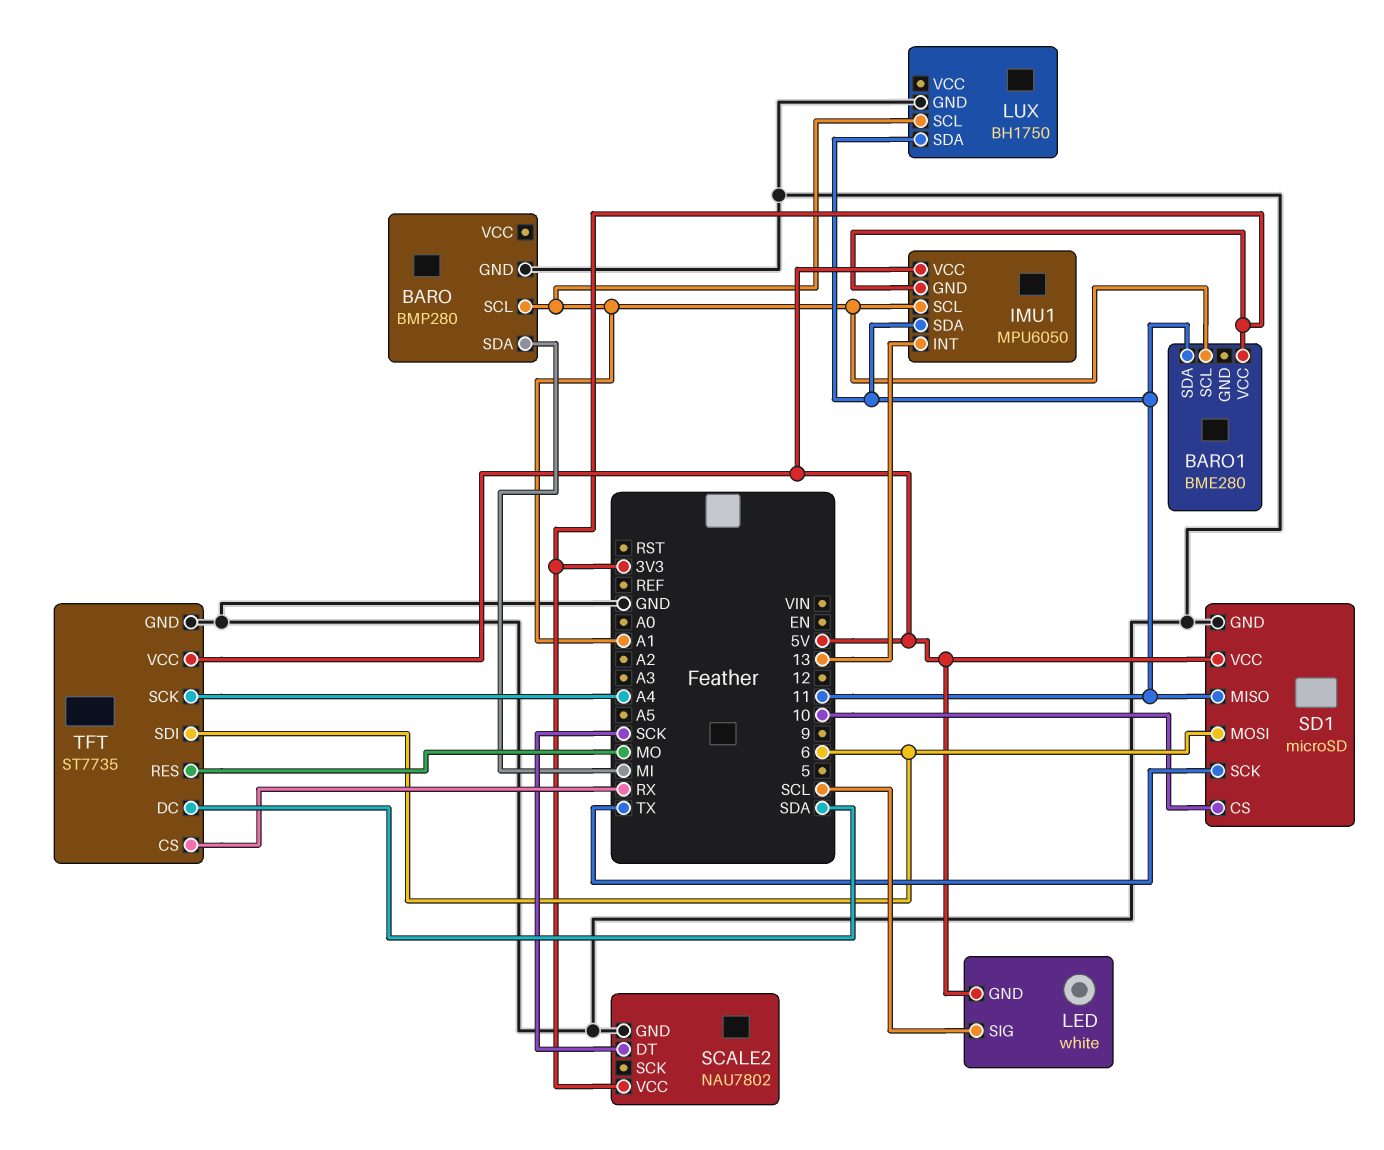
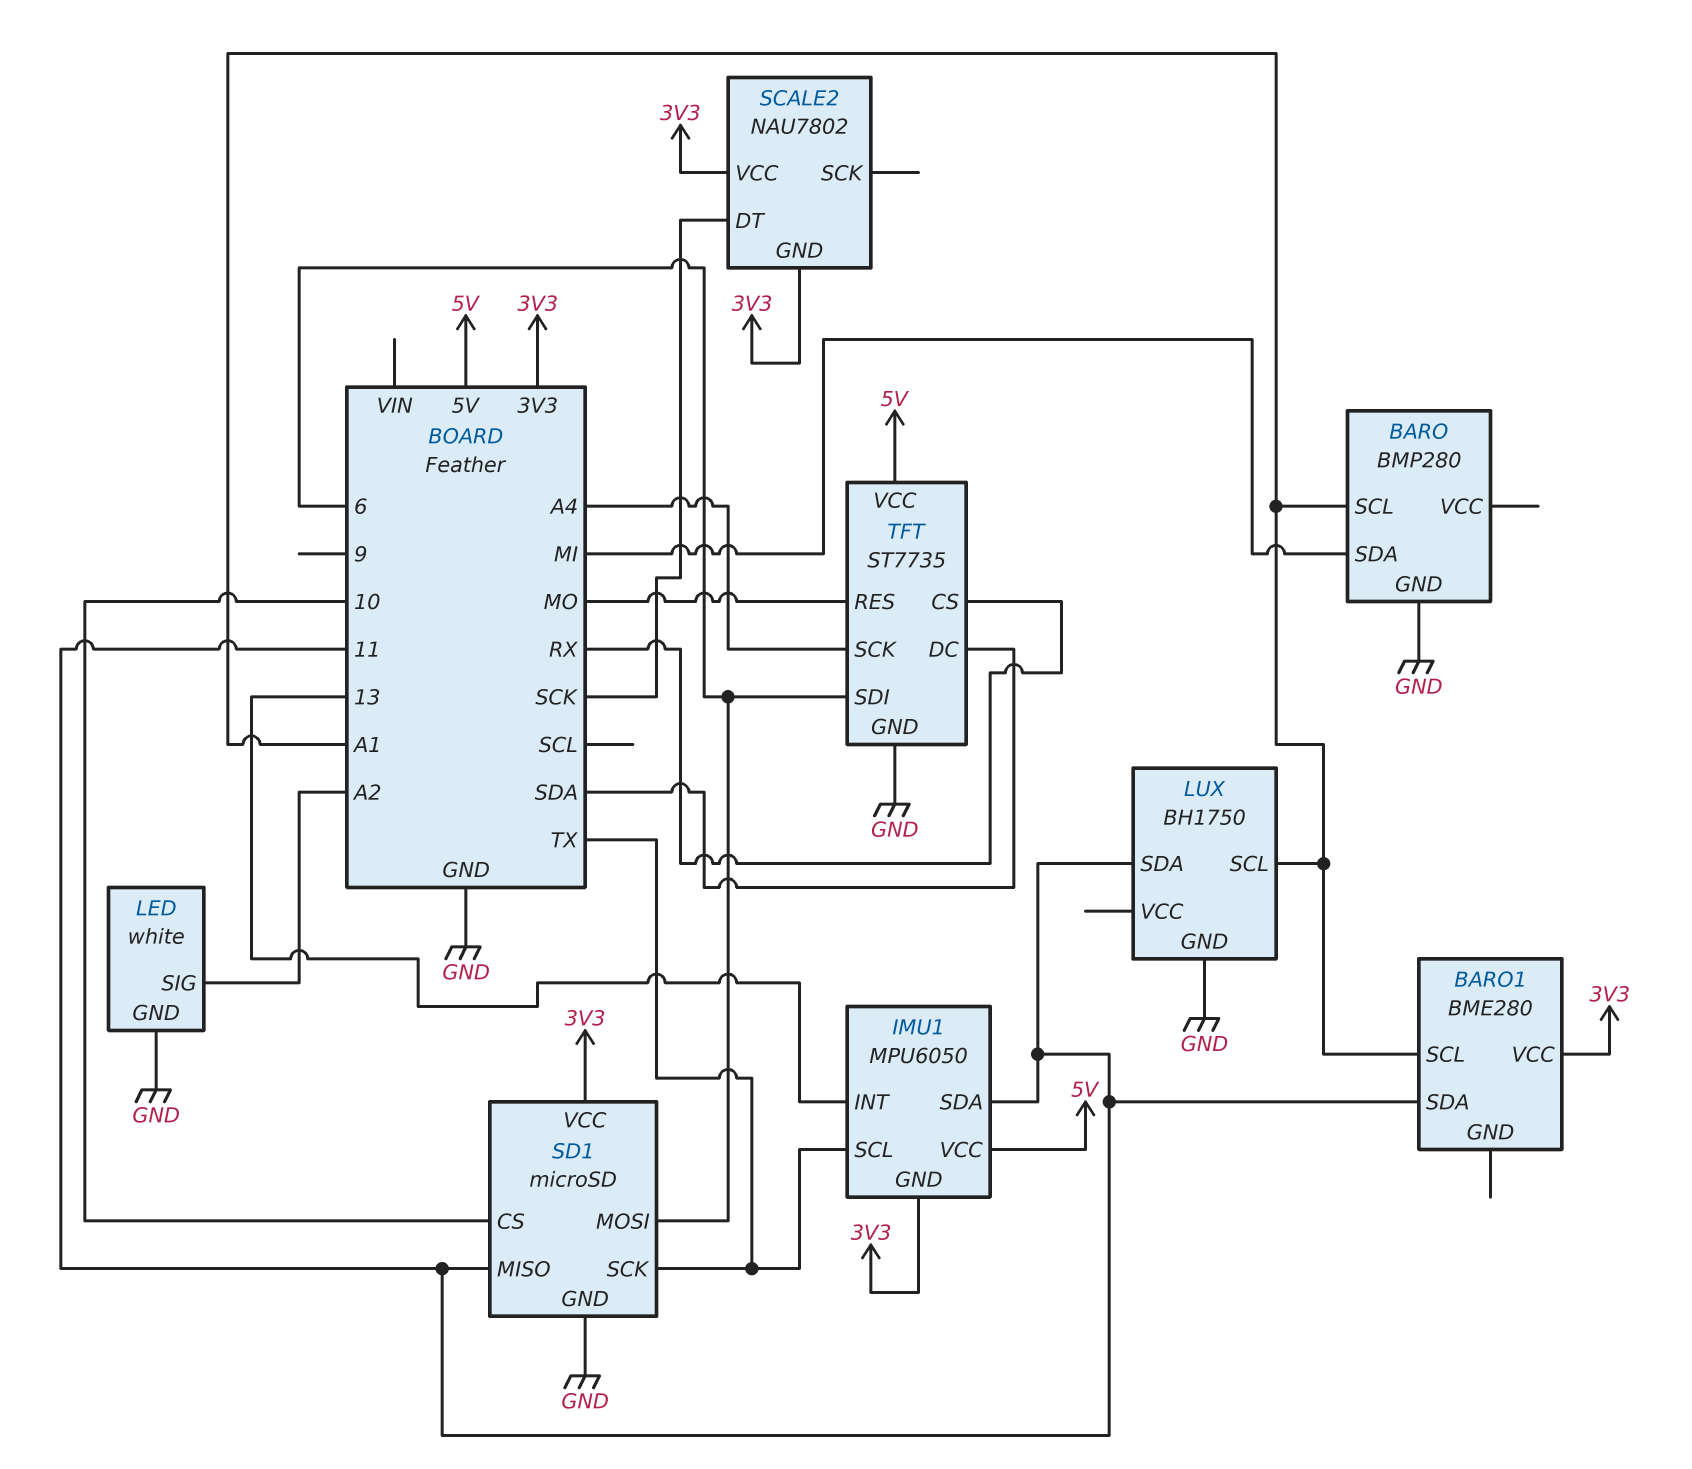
IMU1 pin SCL: A1 -> TX
LED pin GND: 5V -> GND
LED pin SIG: SCL -> A2
SCALE2 pin GND: GND -> 3V3
SD1 pin VCC: 5V -> 3V3

